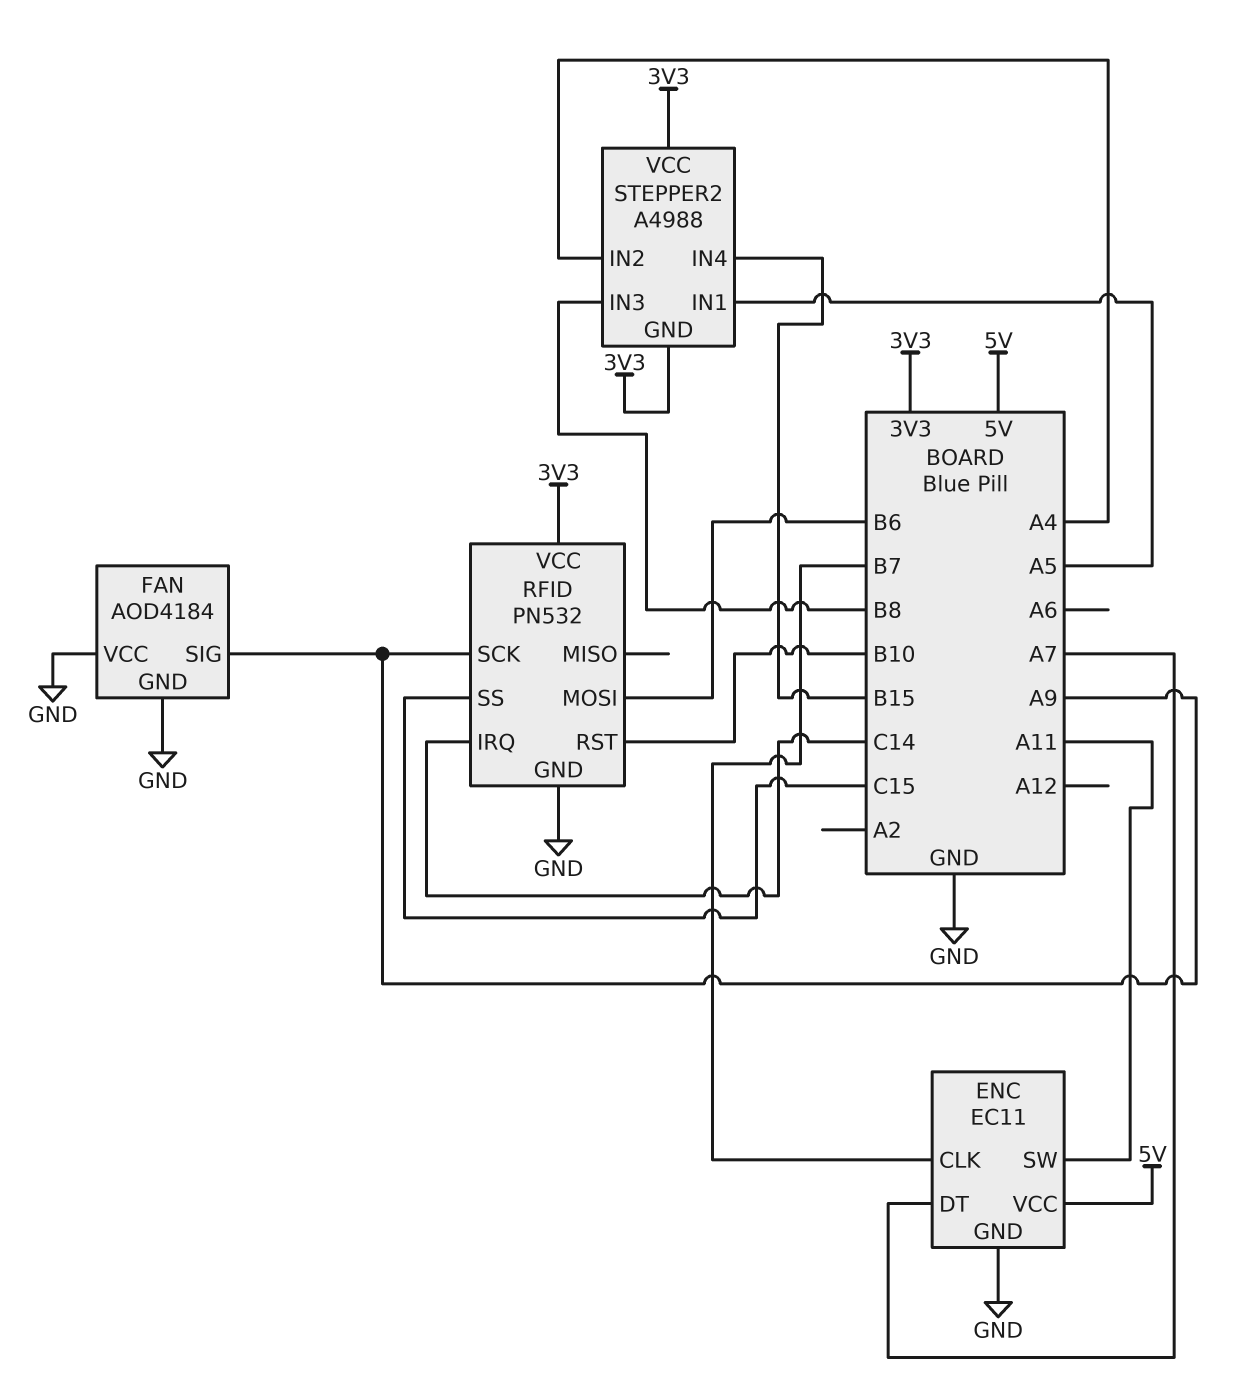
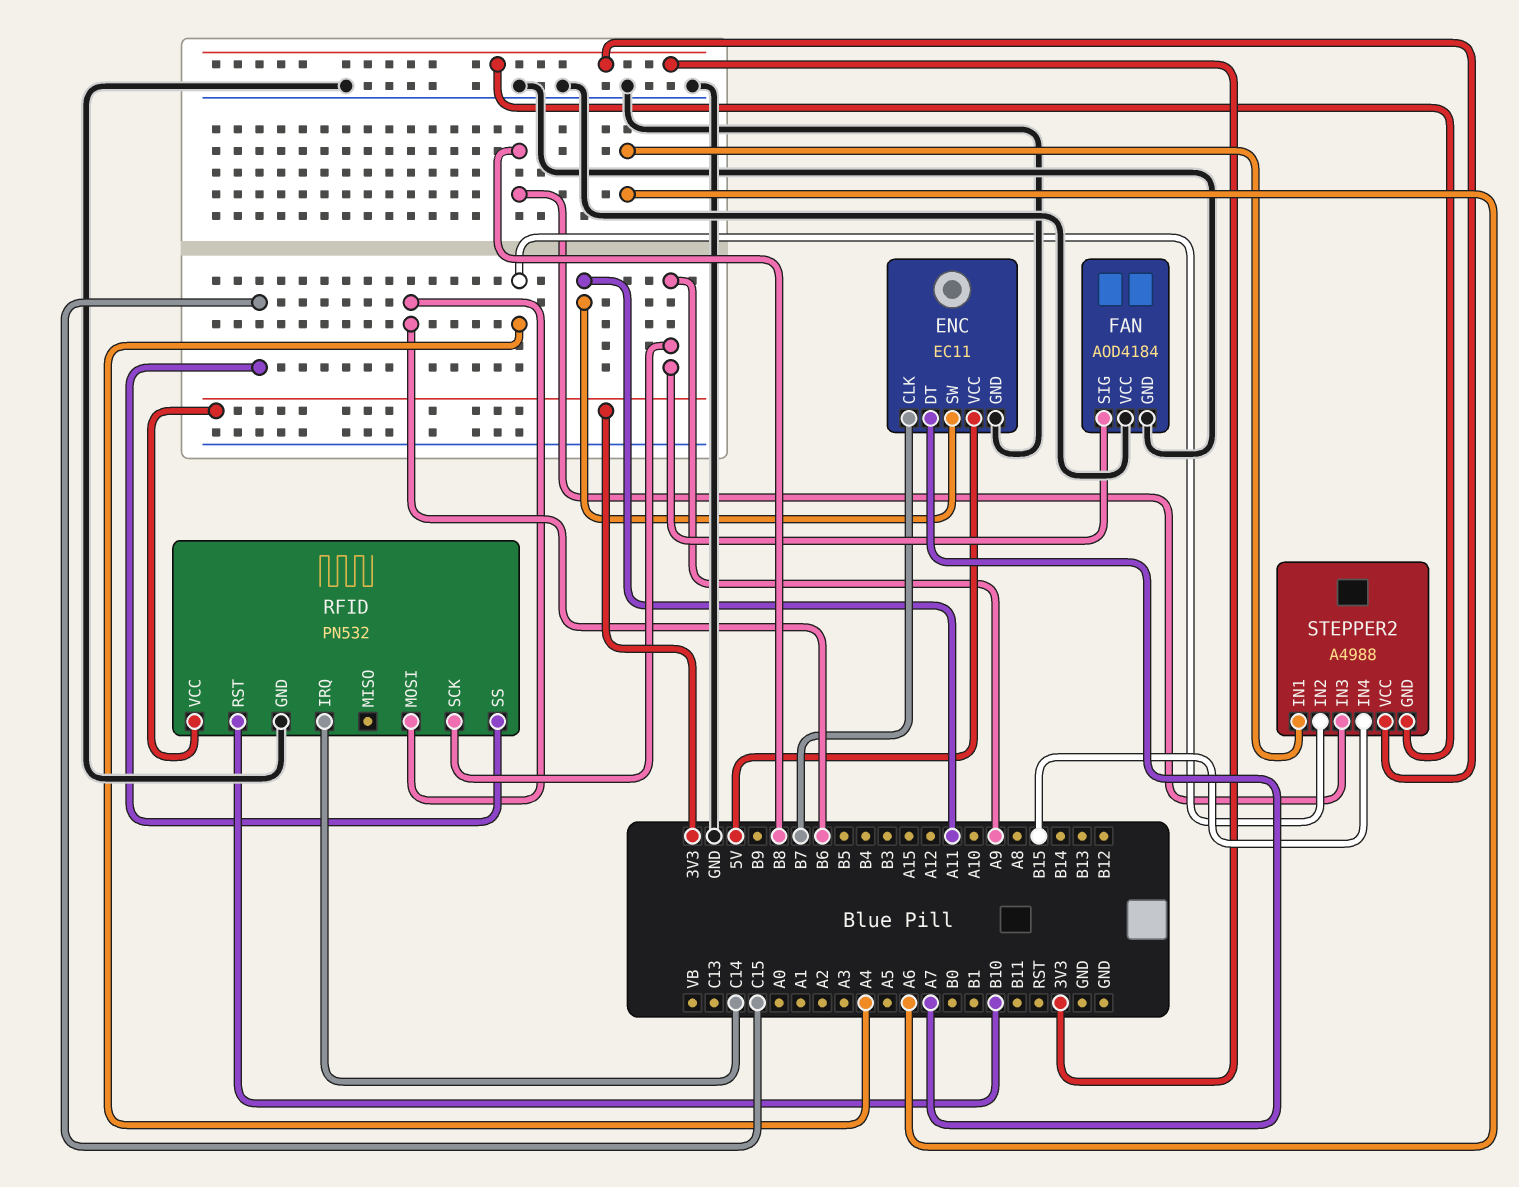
STEPPER2 pin IN1: A5 -> A6

